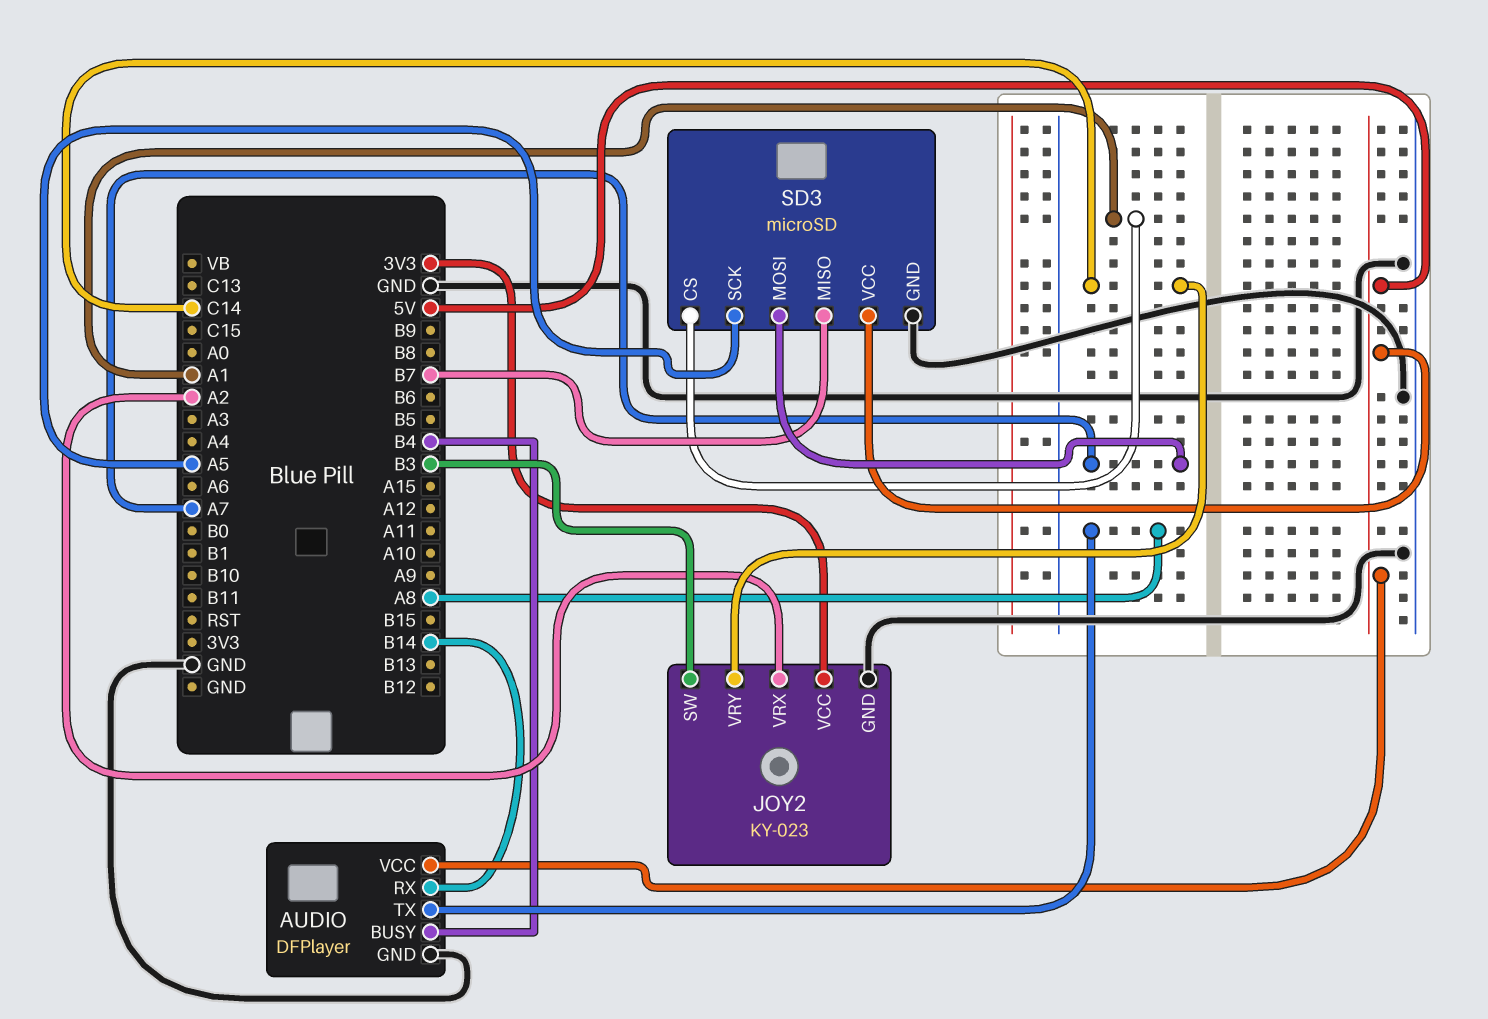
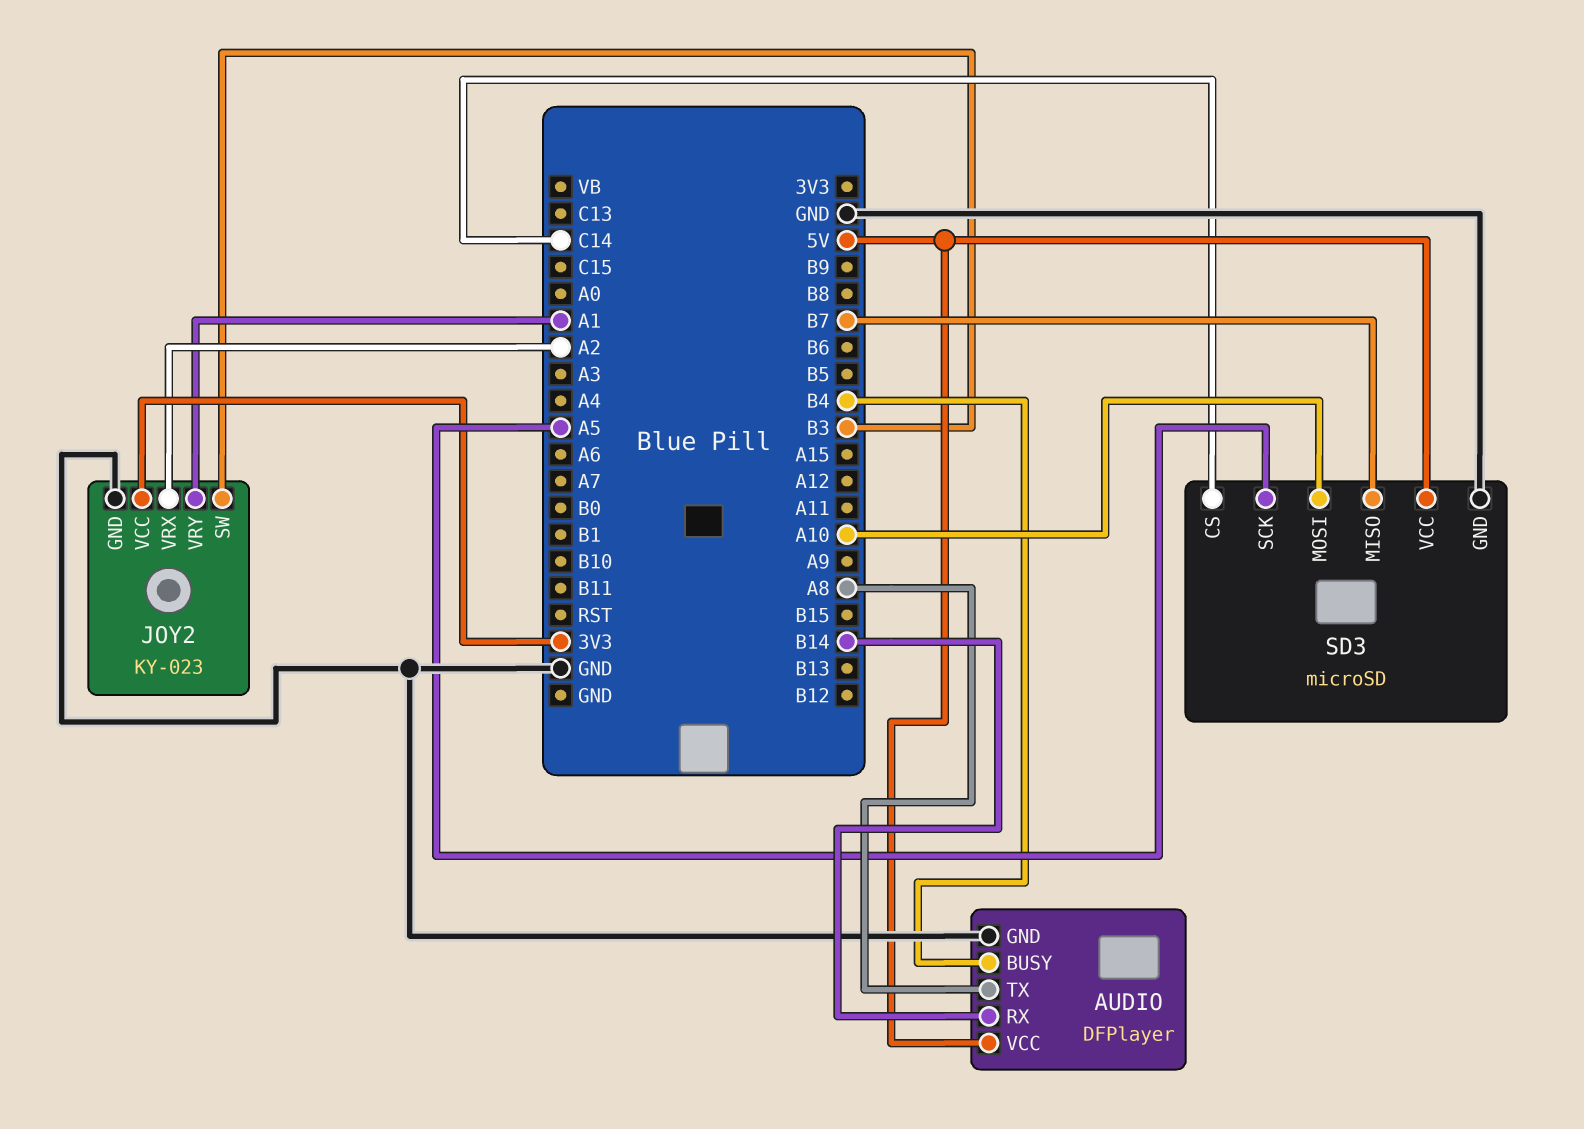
JOY2 pin VRY: C14 -> A1
SD3 pin CS: A1 -> C14
SD3 pin MOSI: A7 -> A10

